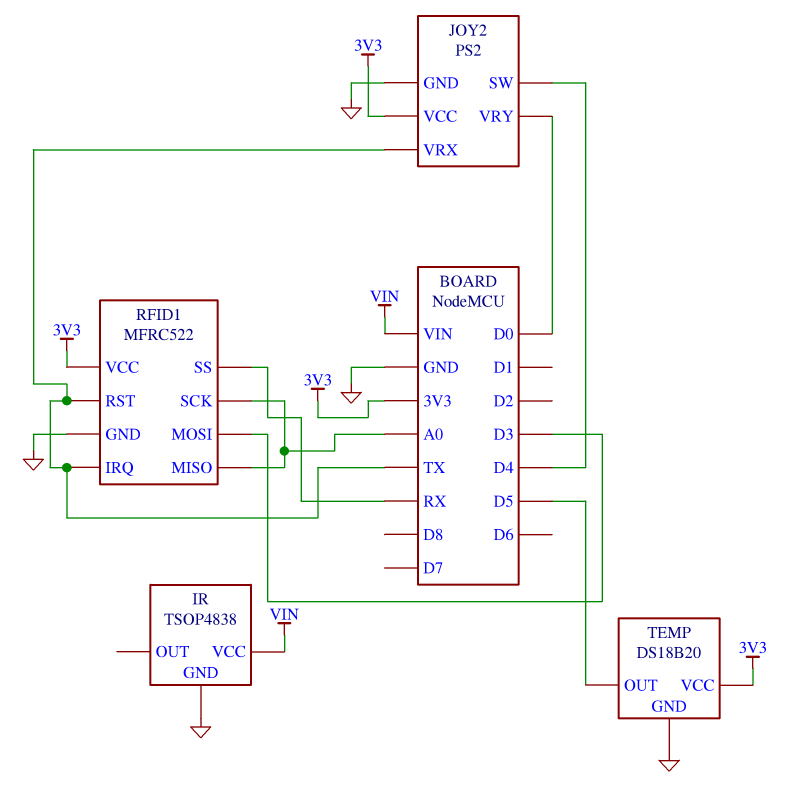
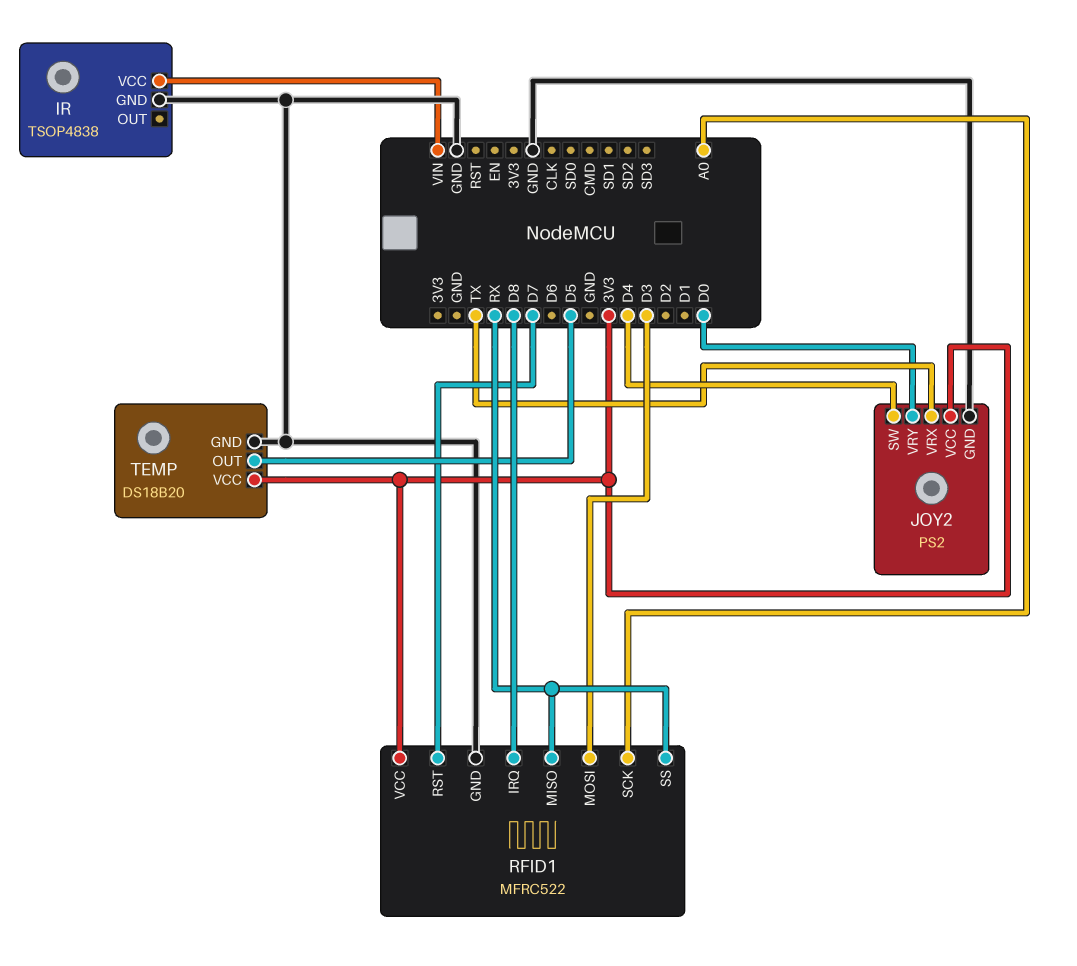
RFID1 pin IRQ: TX -> D8
RFID1 pin MISO: A0 -> RX
RFID1 pin RST: TX -> D7

